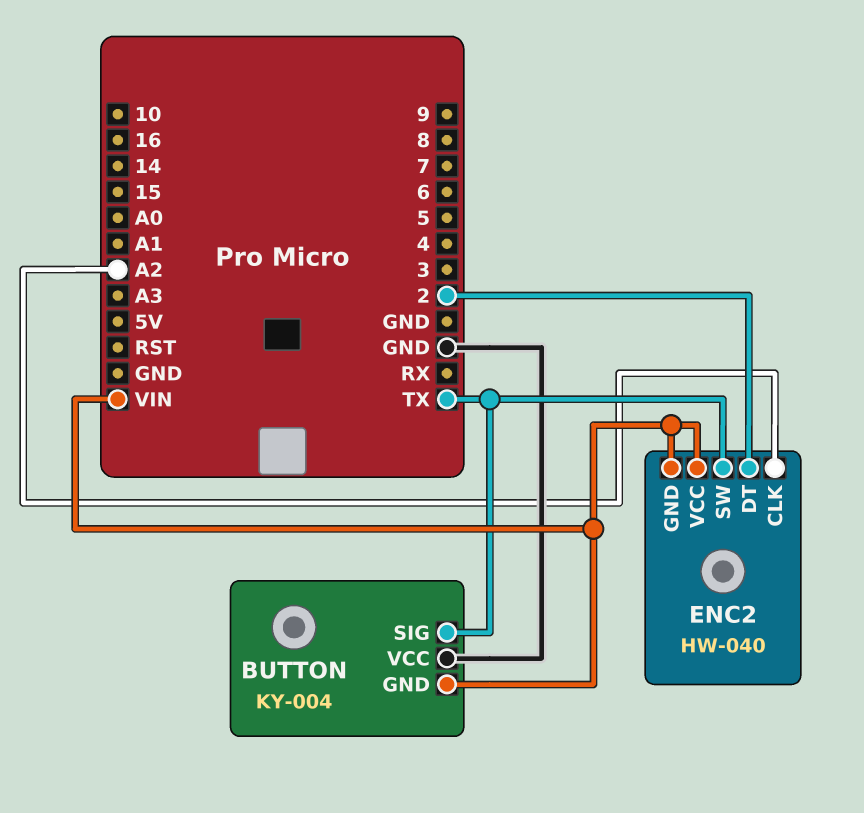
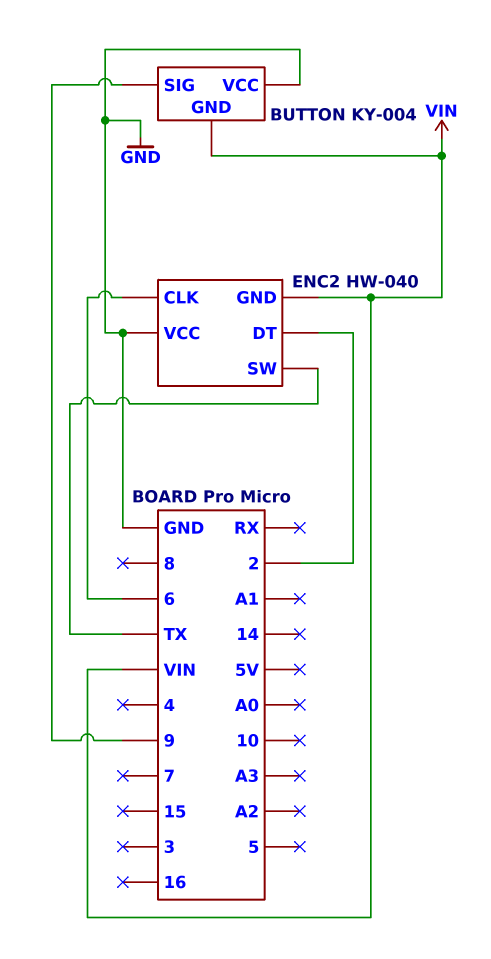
BUTTON pin SIG: TX -> 9
ENC2 pin CLK: A2 -> 6
ENC2 pin VCC: VIN -> GND

